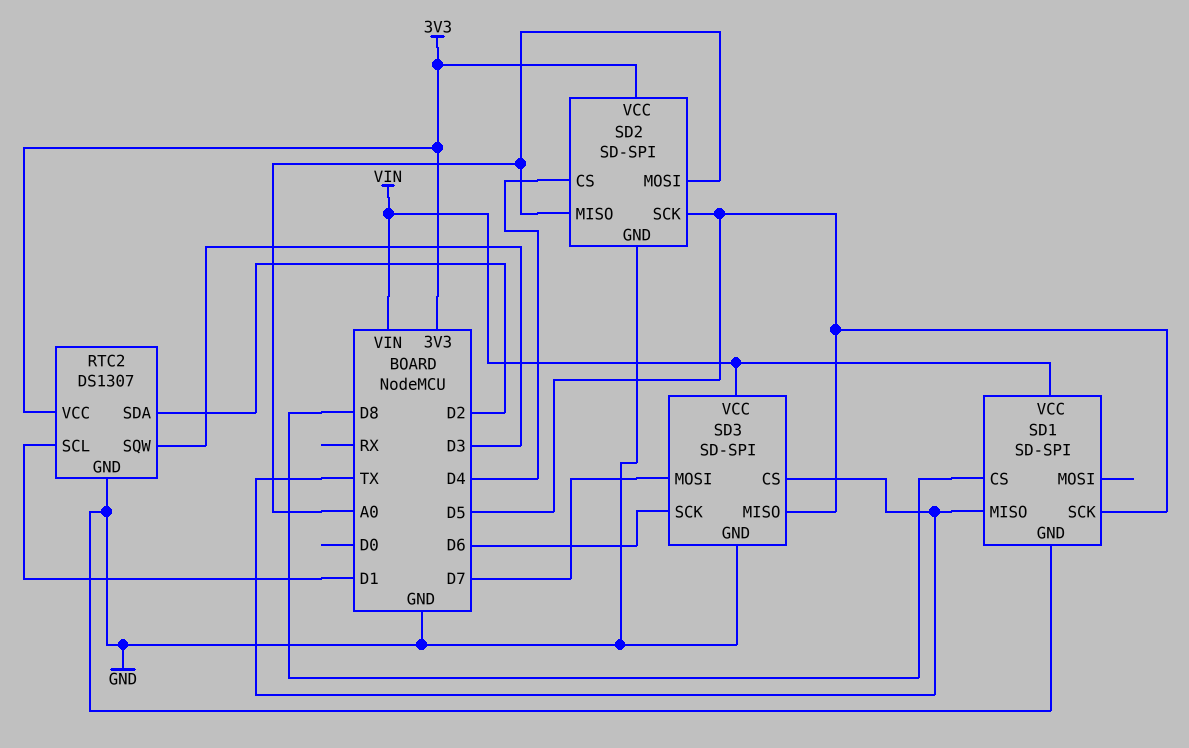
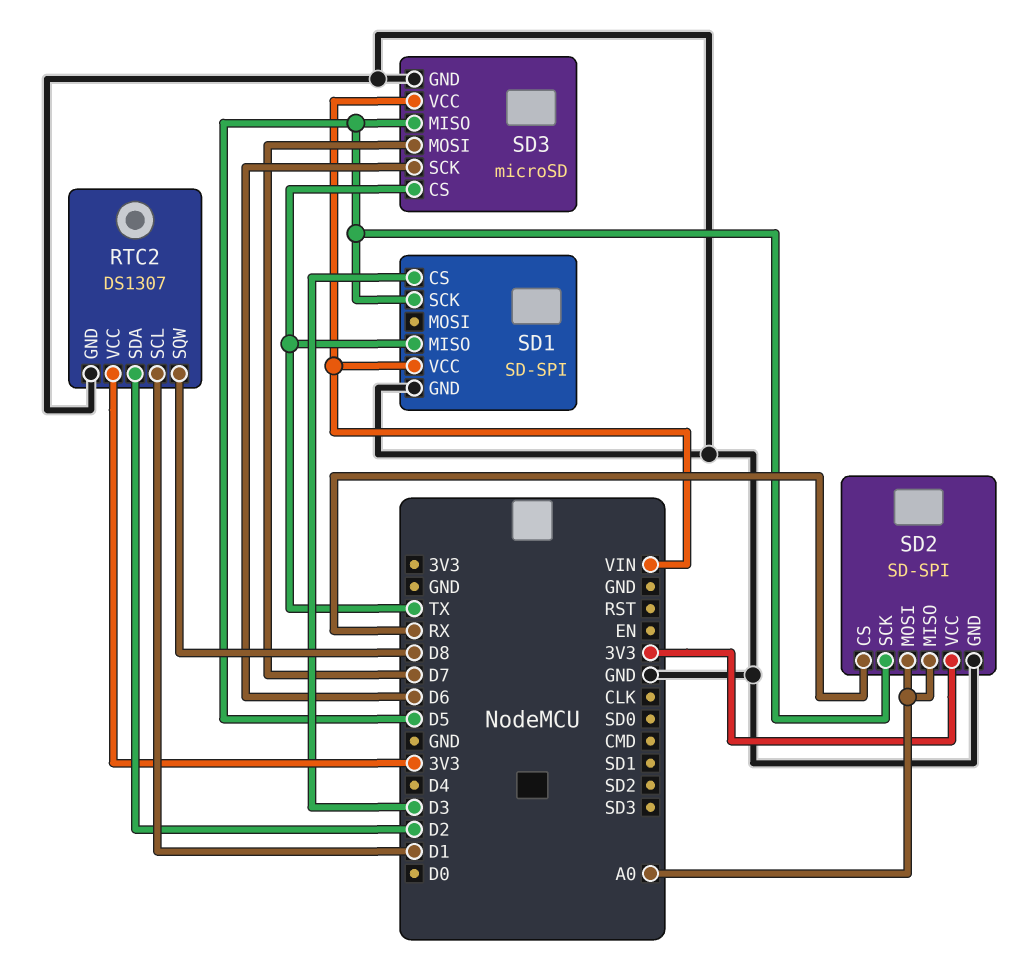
RTC2 pin SQW: D3 -> D8
SD1 pin CS: D8 -> D3
SD2 pin CS: D4 -> RX
SD3: SD-SPI -> microSD

